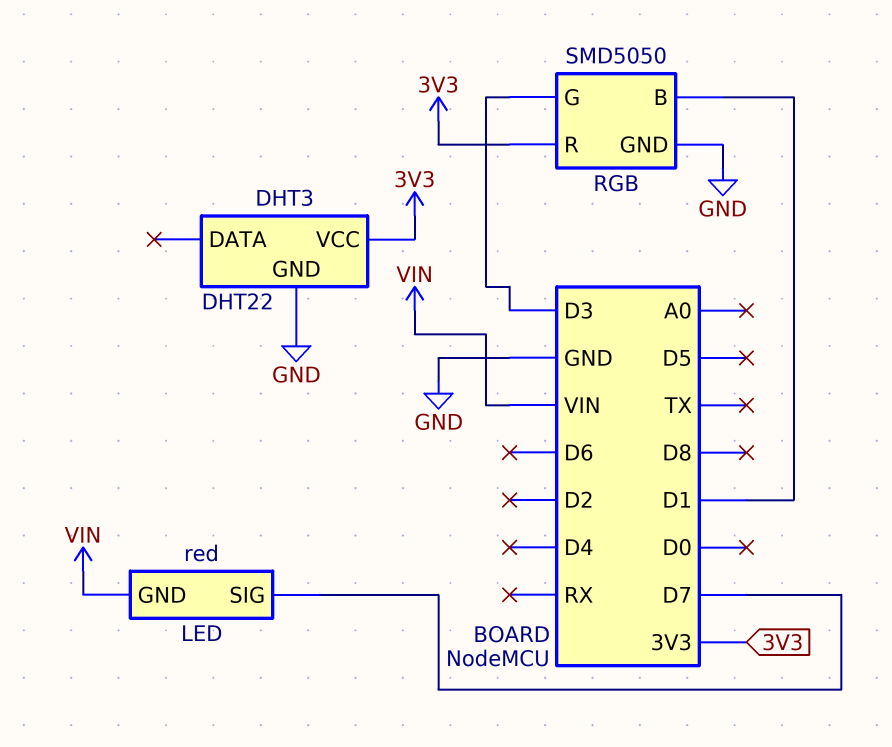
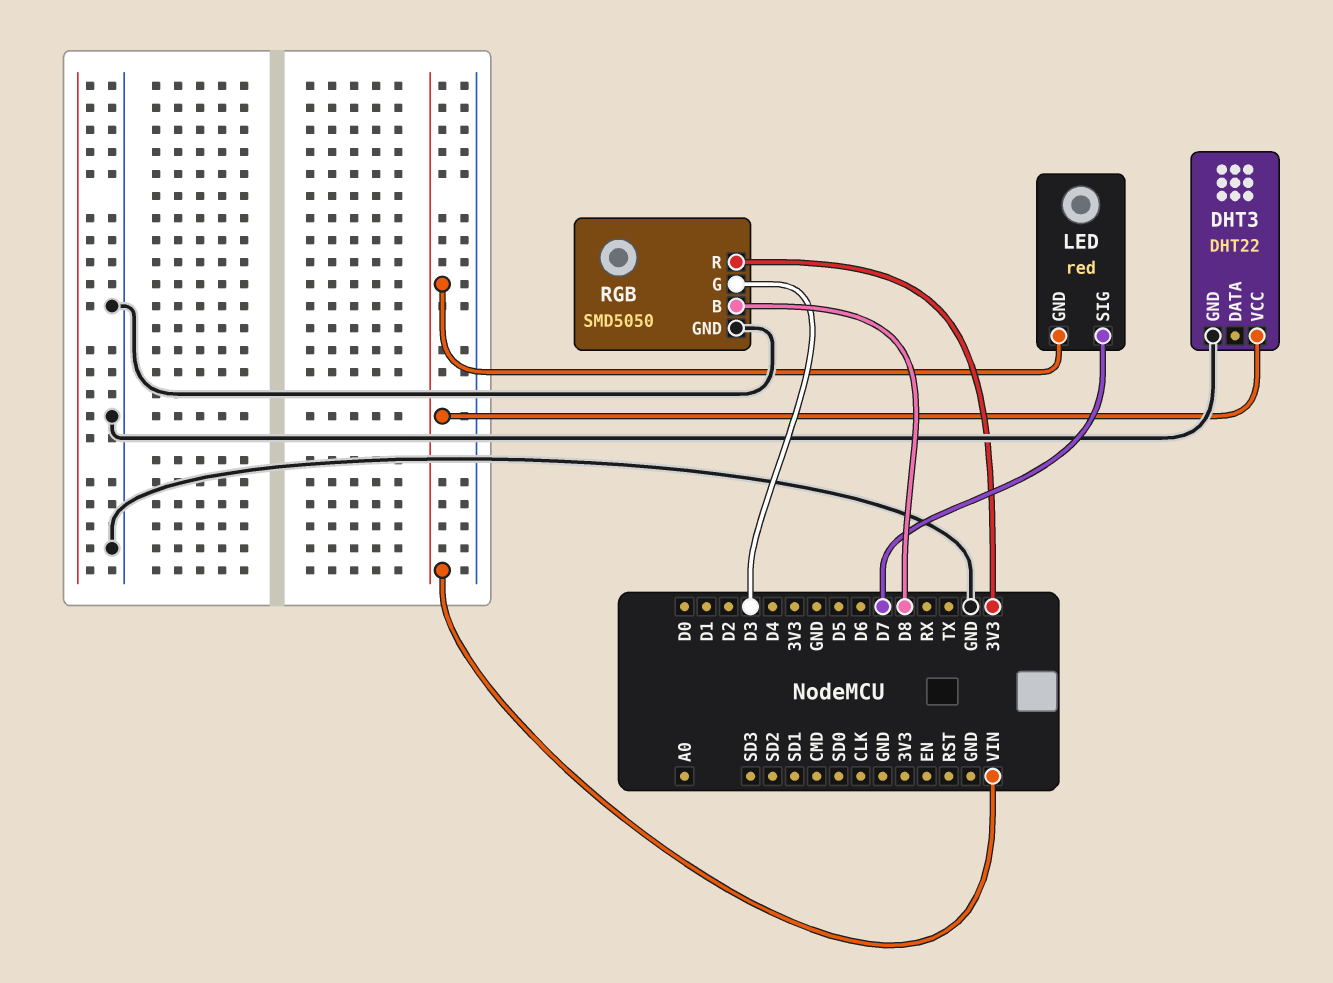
DHT3 pin VCC: 3V3 -> VIN
RGB pin B: D1 -> D8

